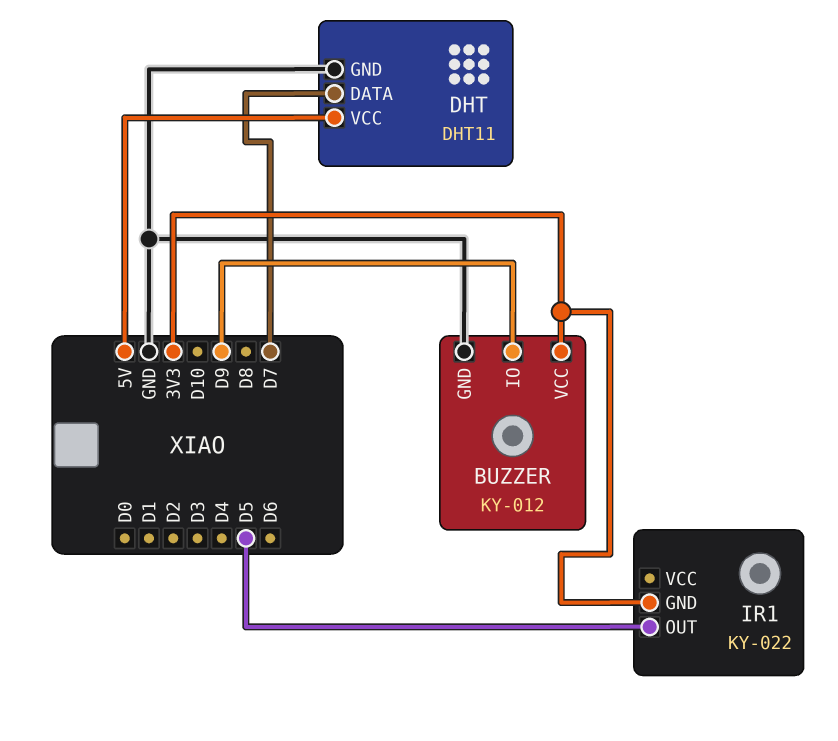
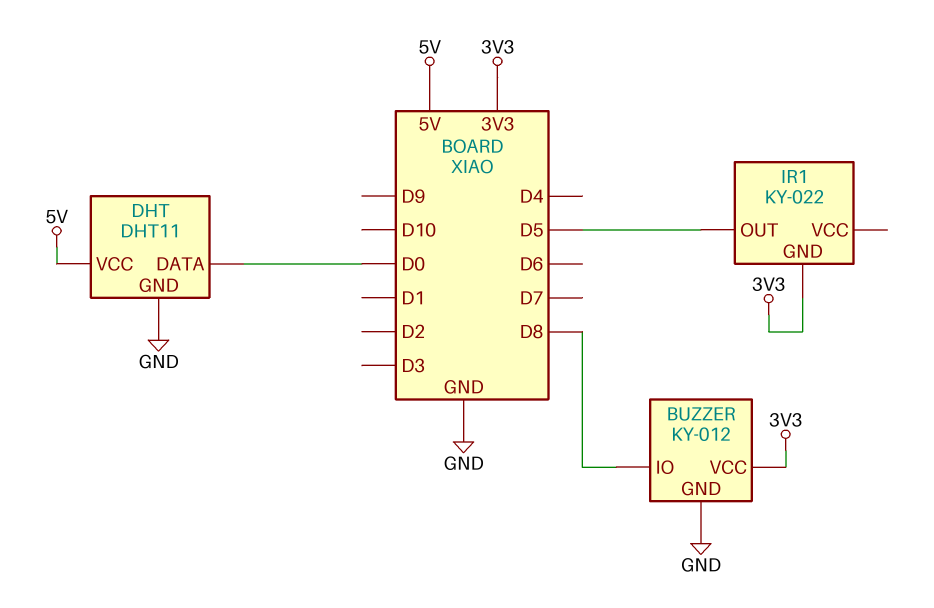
BUZZER pin IO: D9 -> D8
DHT pin DATA: D7 -> D0

